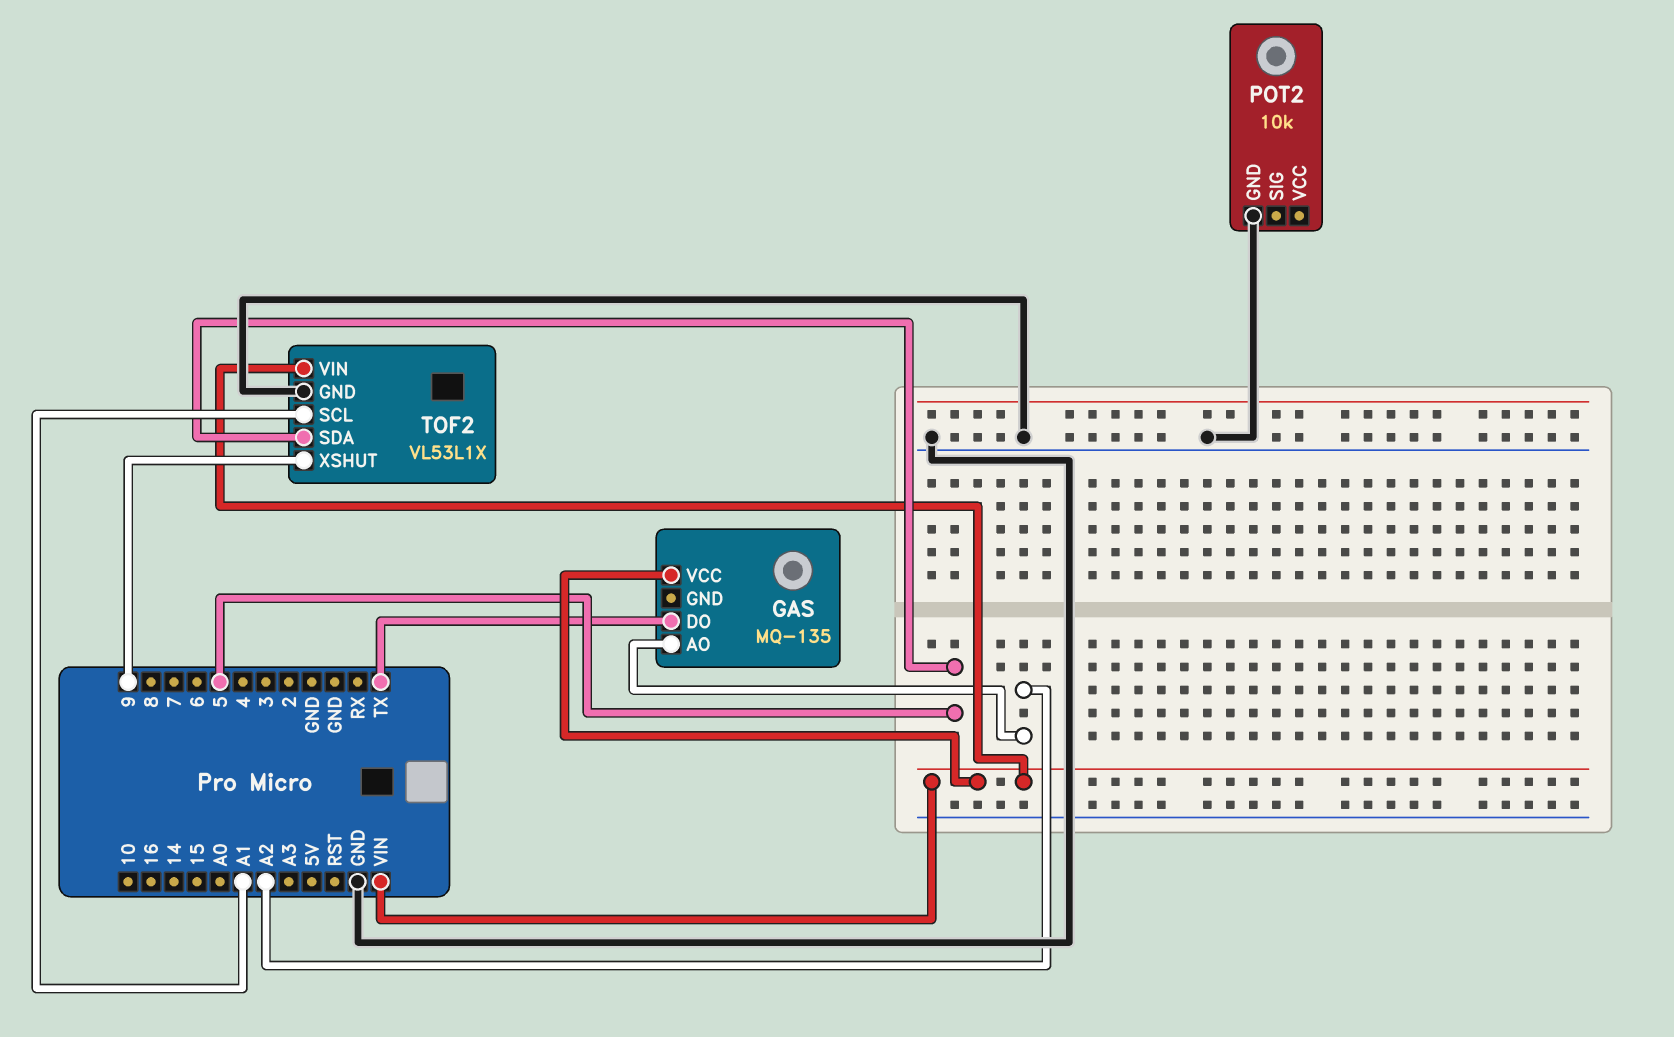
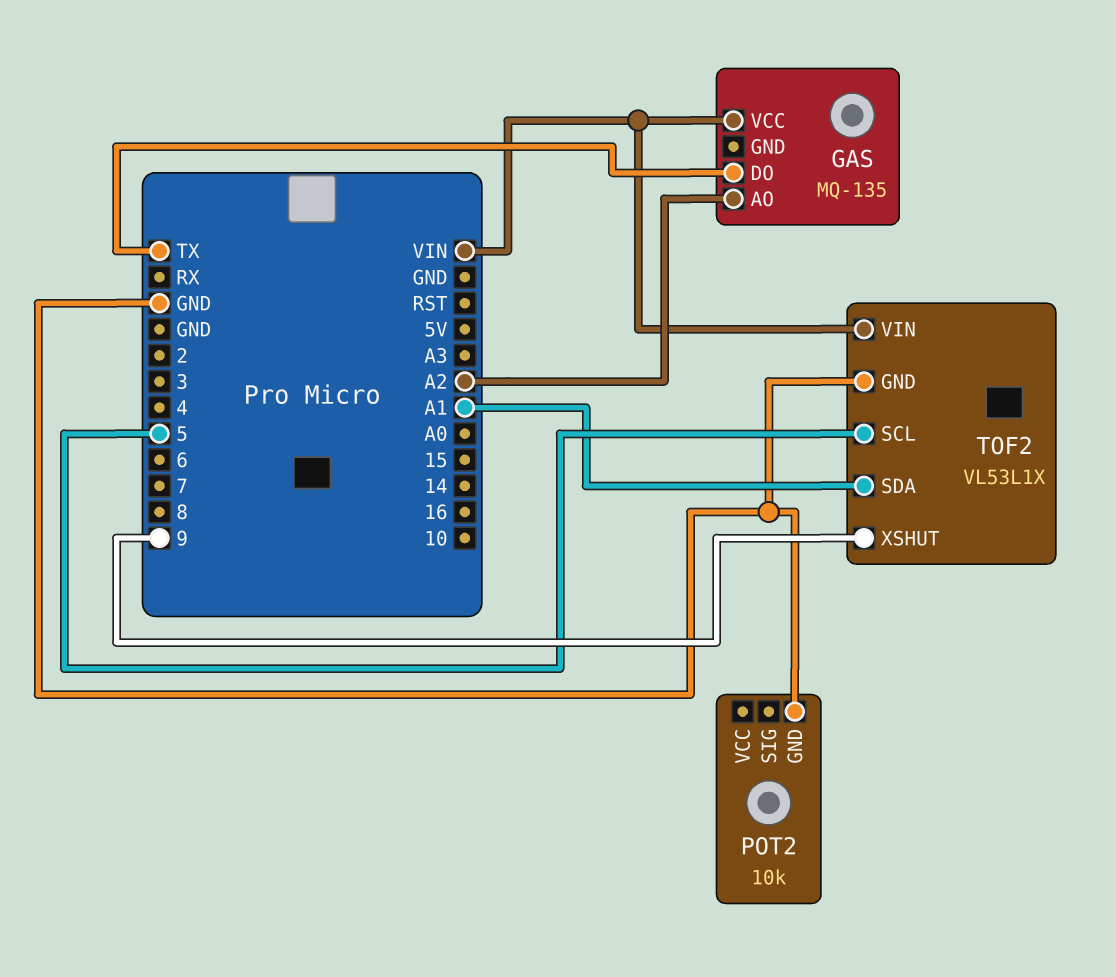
TOF2 pin SCL: A1 -> 5
TOF2 pin SDA: 5 -> A1

